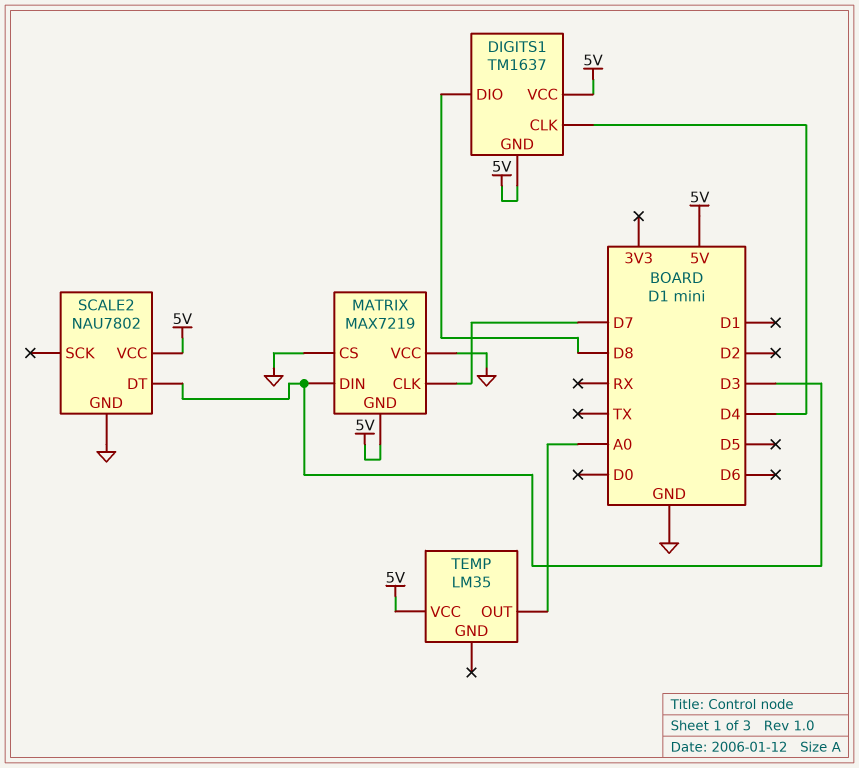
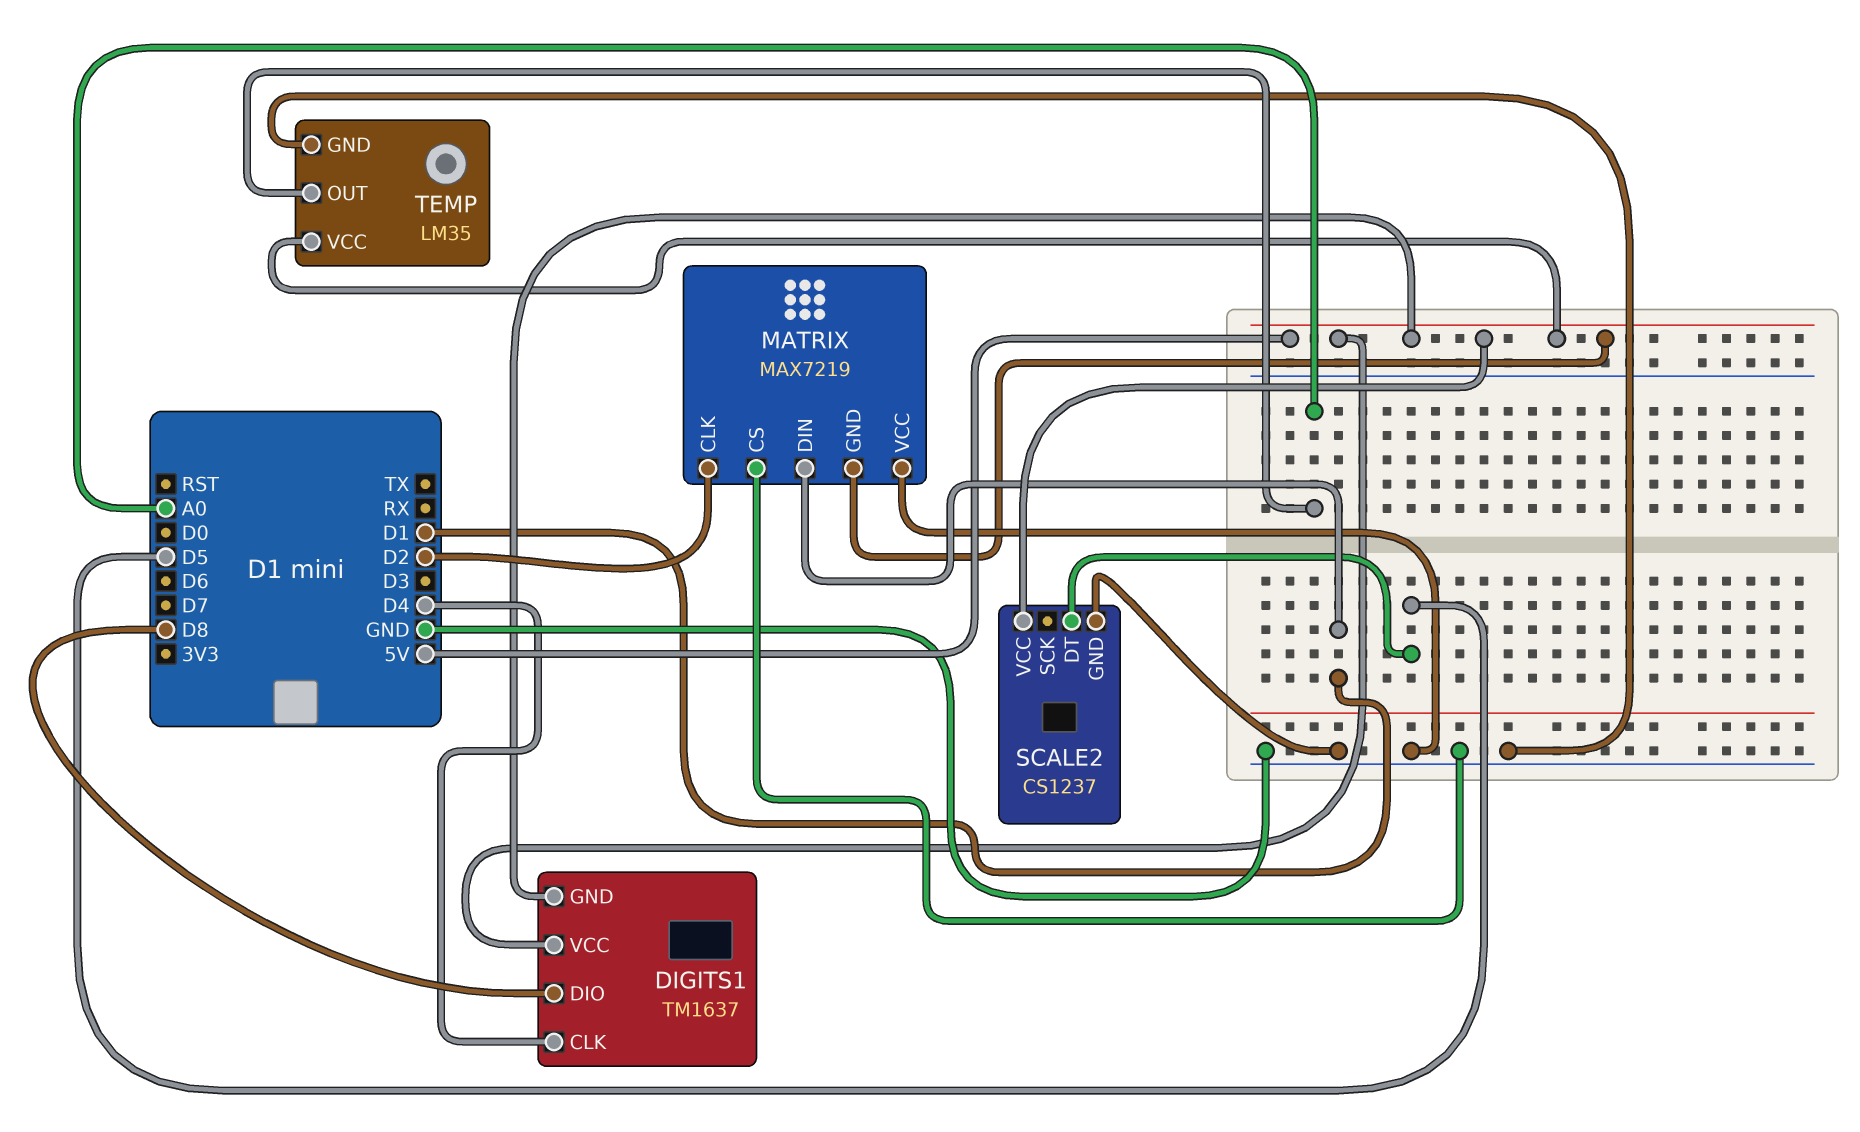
MATRIX pin CLK: D7 -> D2
MATRIX pin DIN: D3 -> D1
SCALE2: NAU7802 -> CS1237
SCALE2 pin DT: D3 -> D5
TEMP pin GND: none -> GND

